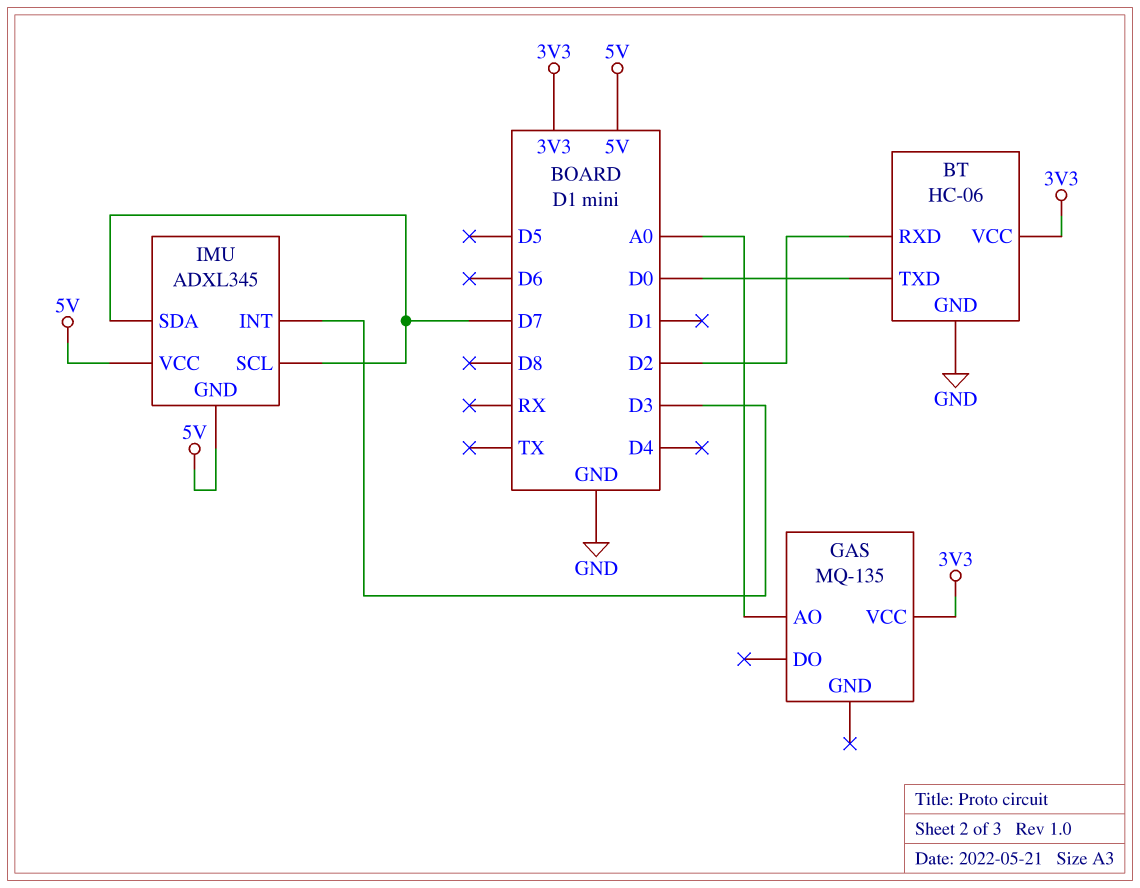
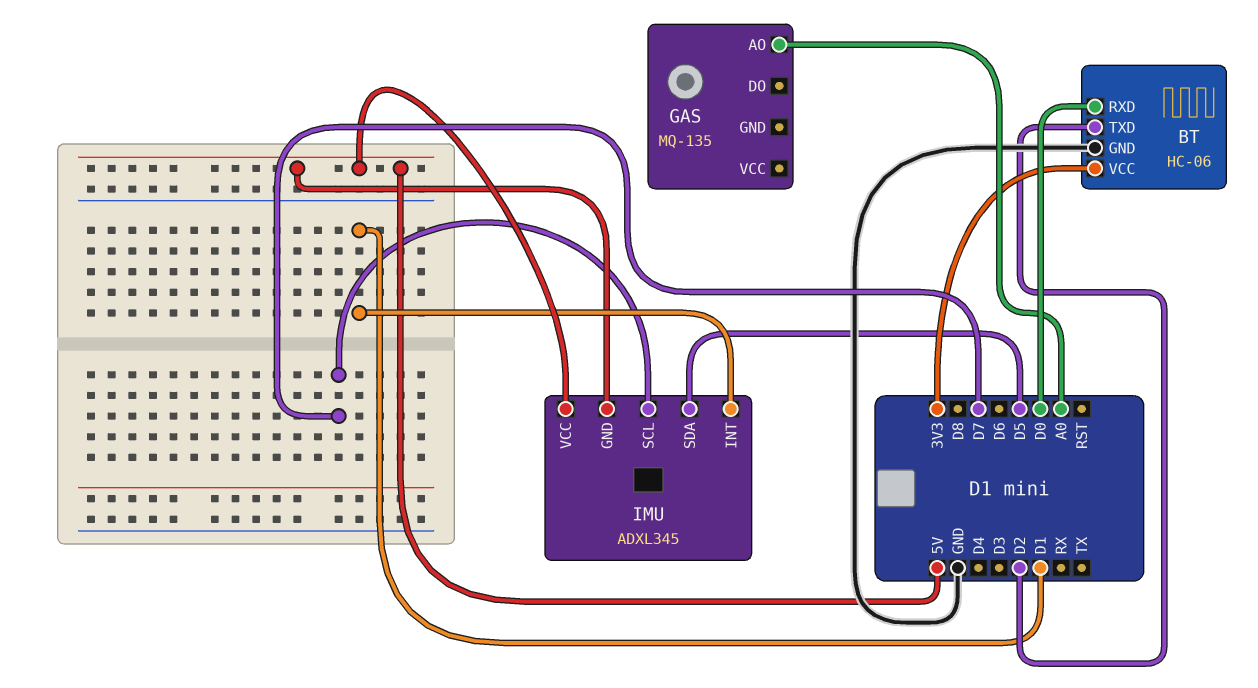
BT pin RXD: D2 -> D0
BT pin TXD: D0 -> D2
GAS pin VCC: 3V3 -> none
IMU pin INT: D3 -> D1
IMU pin SDA: D7 -> D5

